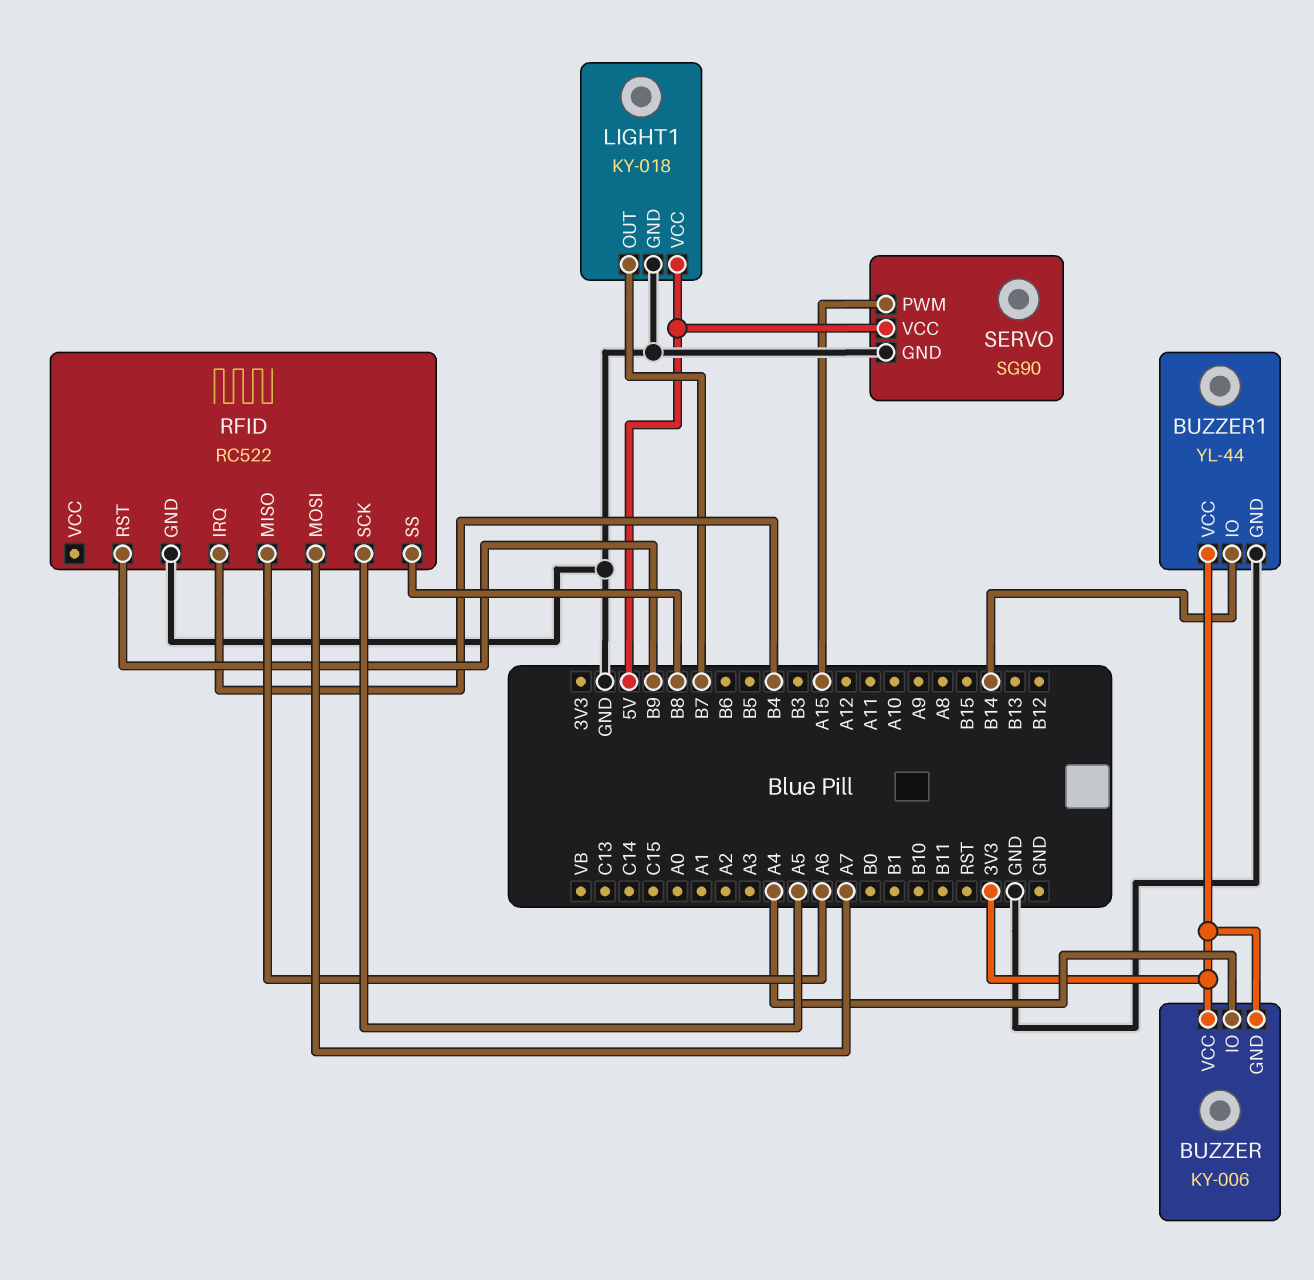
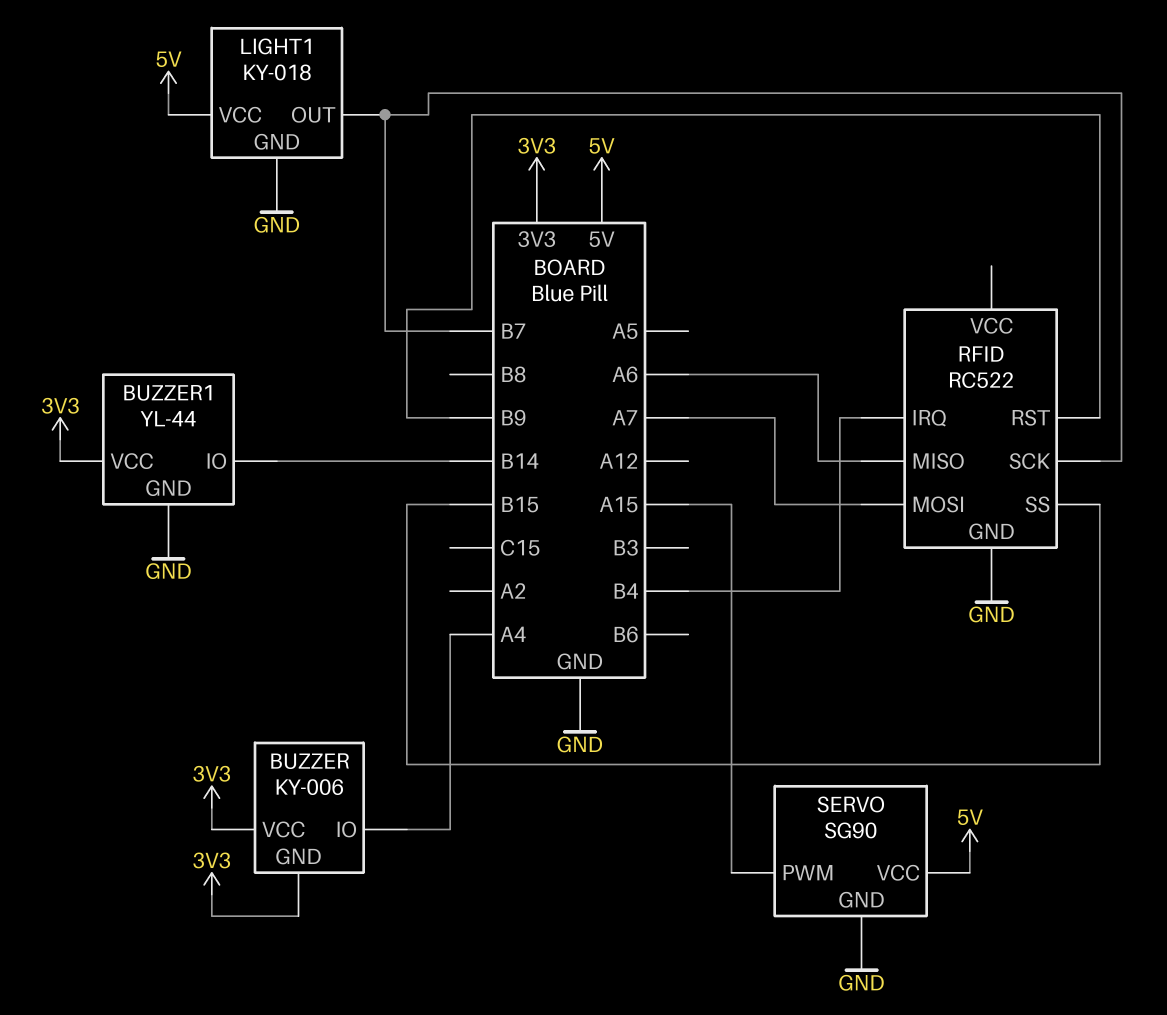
RFID pin SCK: A5 -> B7
RFID pin SS: B8 -> B15

